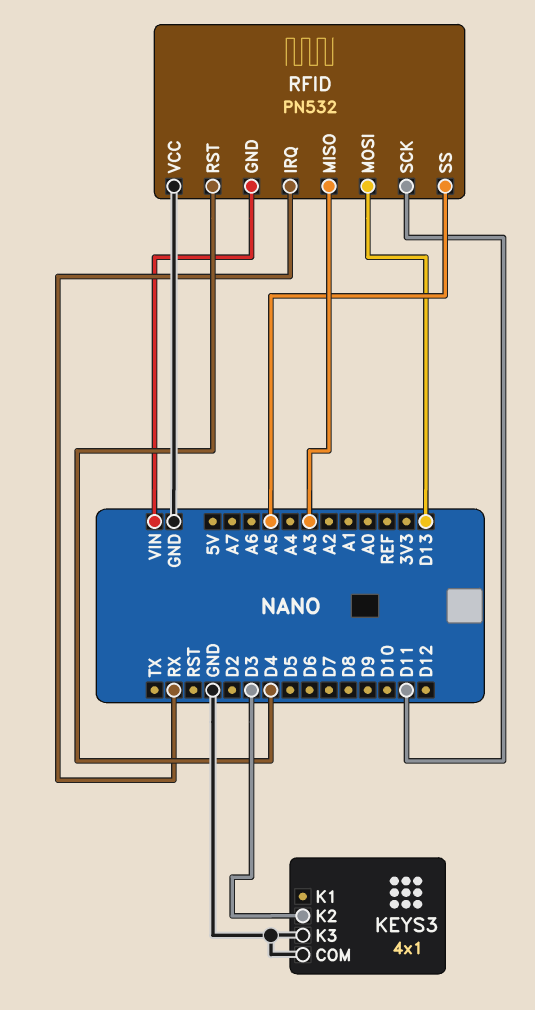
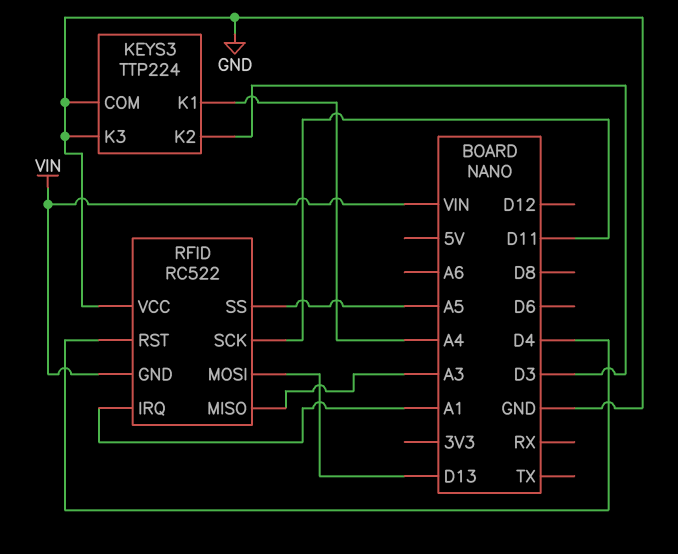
KEYS3: 4x1 -> TTP224
KEYS3 pin K1: none -> A4
RFID: PN532 -> RC522
RFID pin IRQ: RX -> A1

